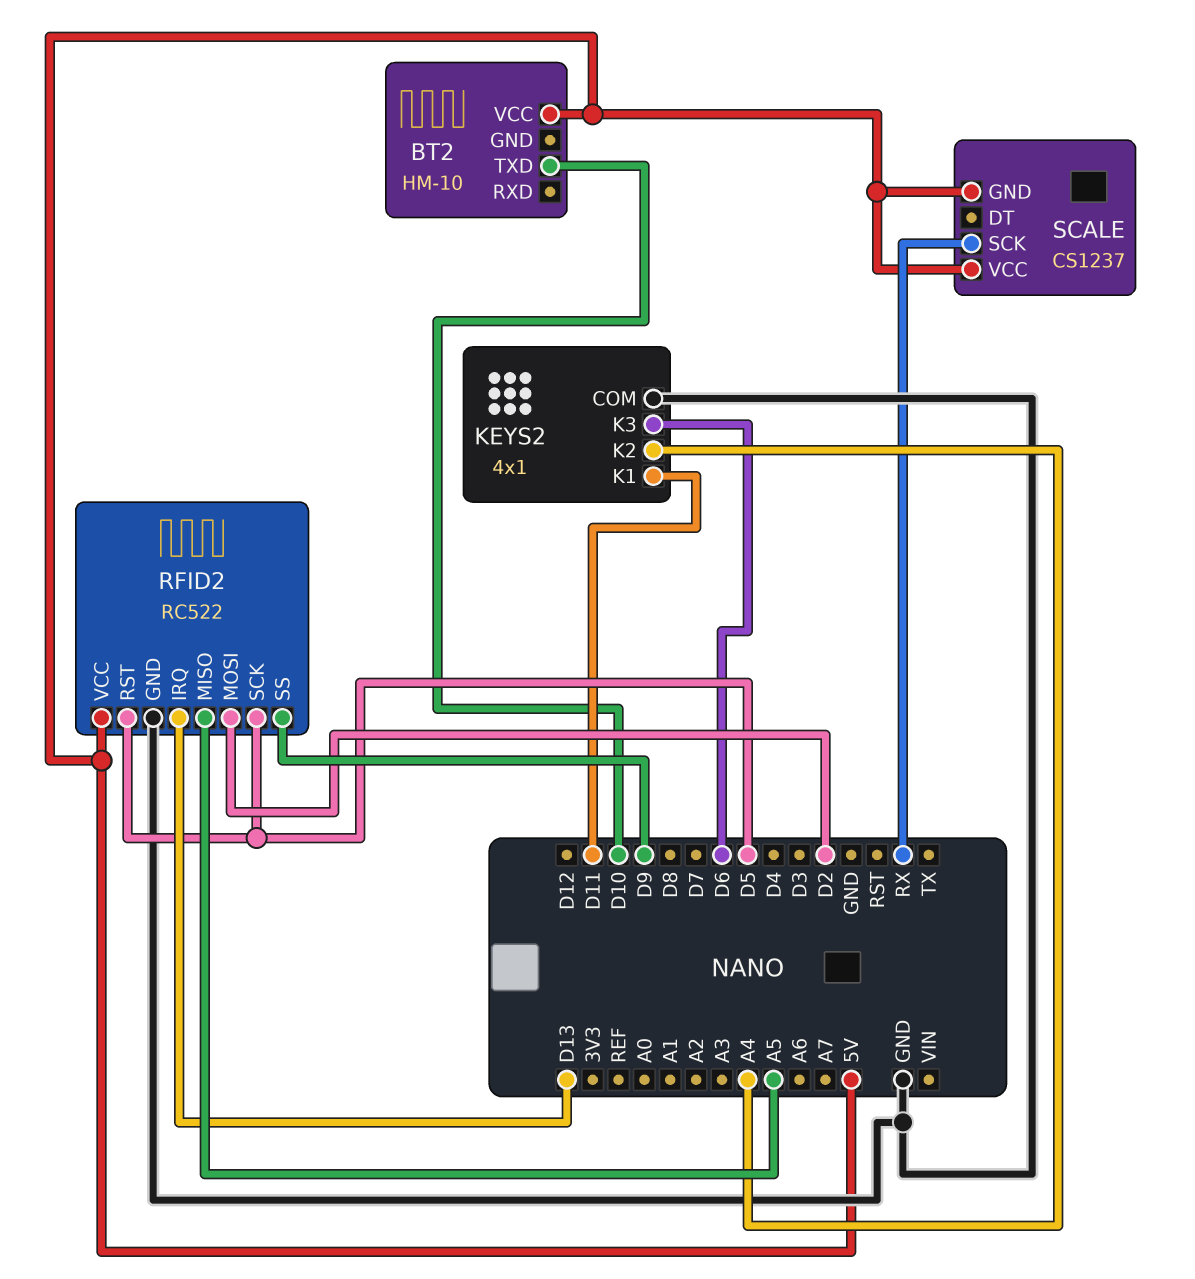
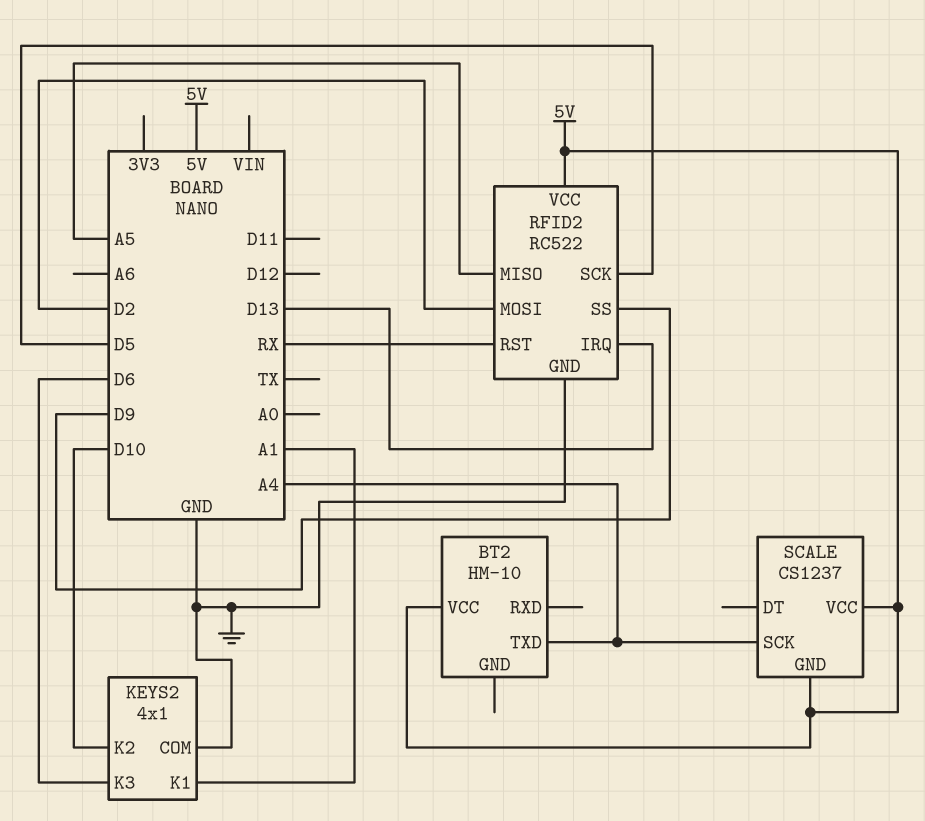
BT2 pin TXD: D10 -> A4
KEYS2 pin K1: D11 -> A1
KEYS2 pin K2: A4 -> D10
RFID2 pin RST: D5 -> RX
SCALE pin SCK: RX -> A4

